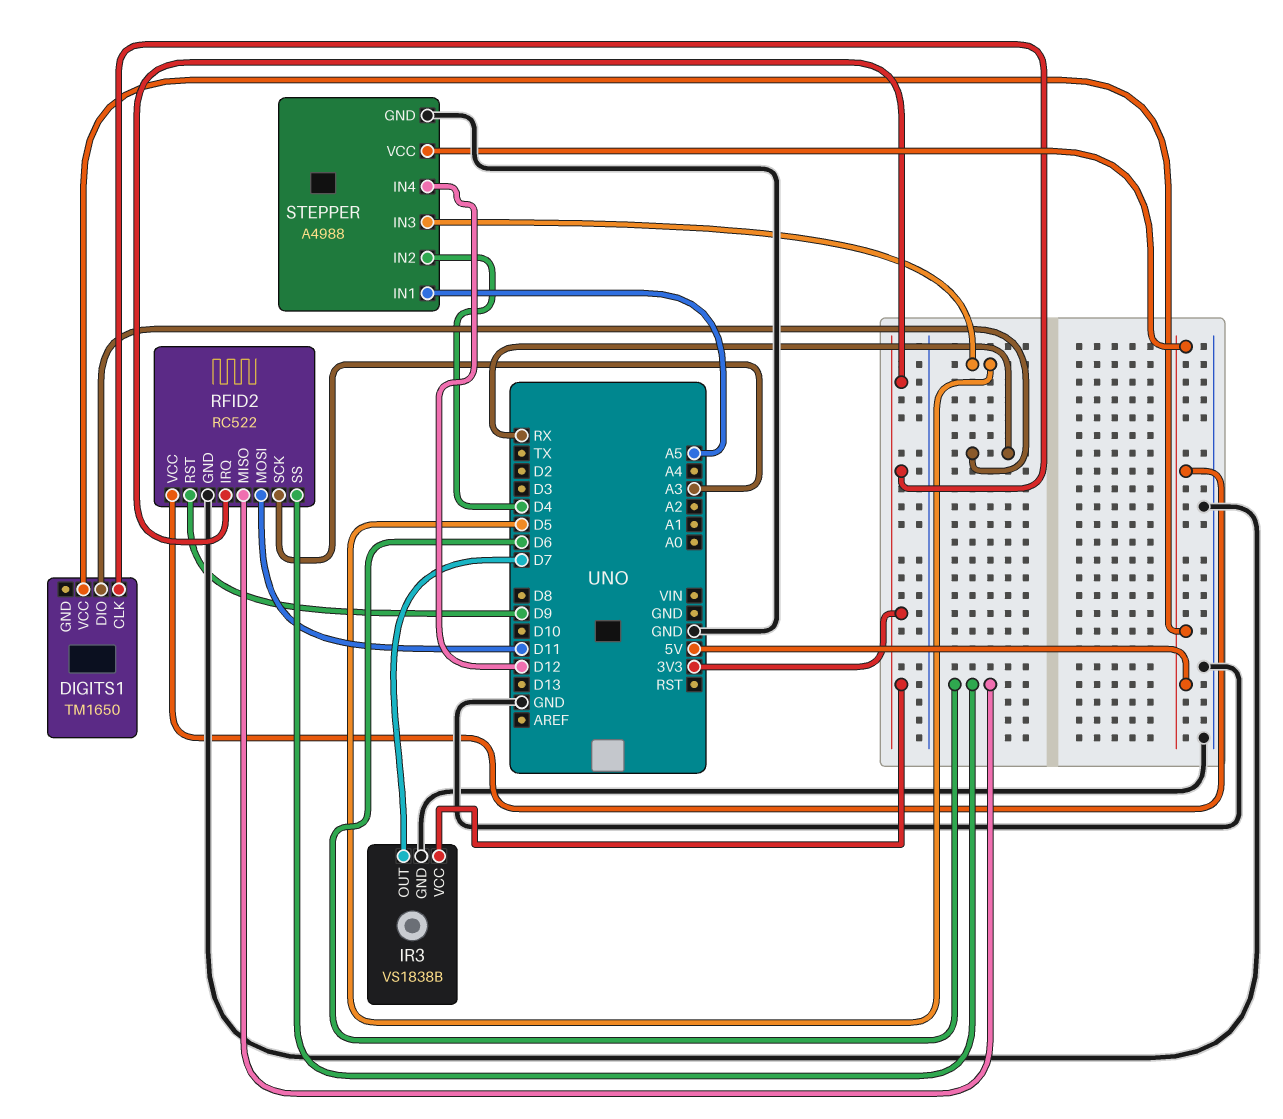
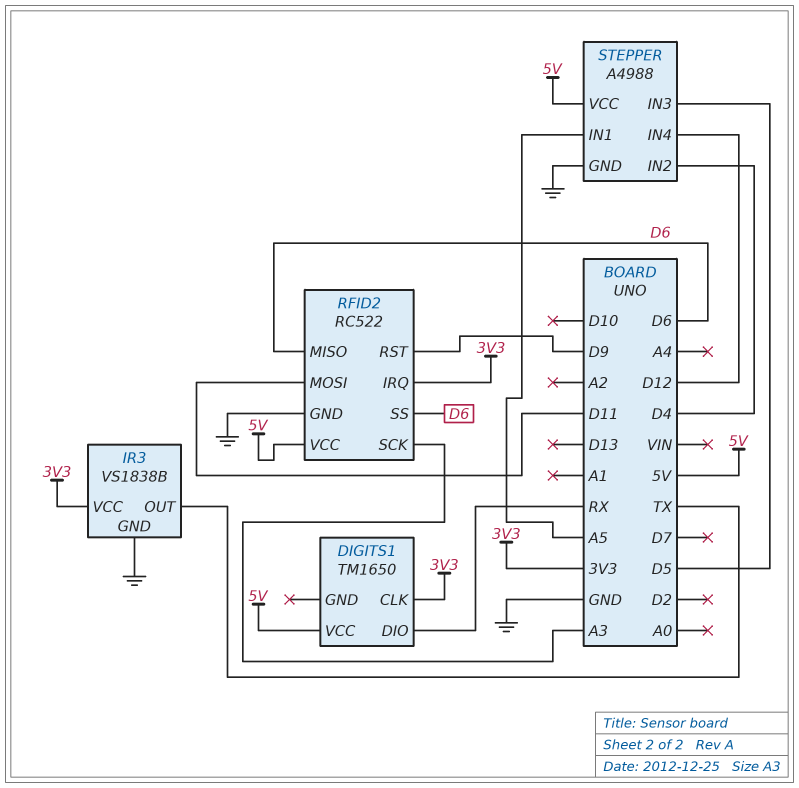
IR3 pin OUT: D7 -> TX

